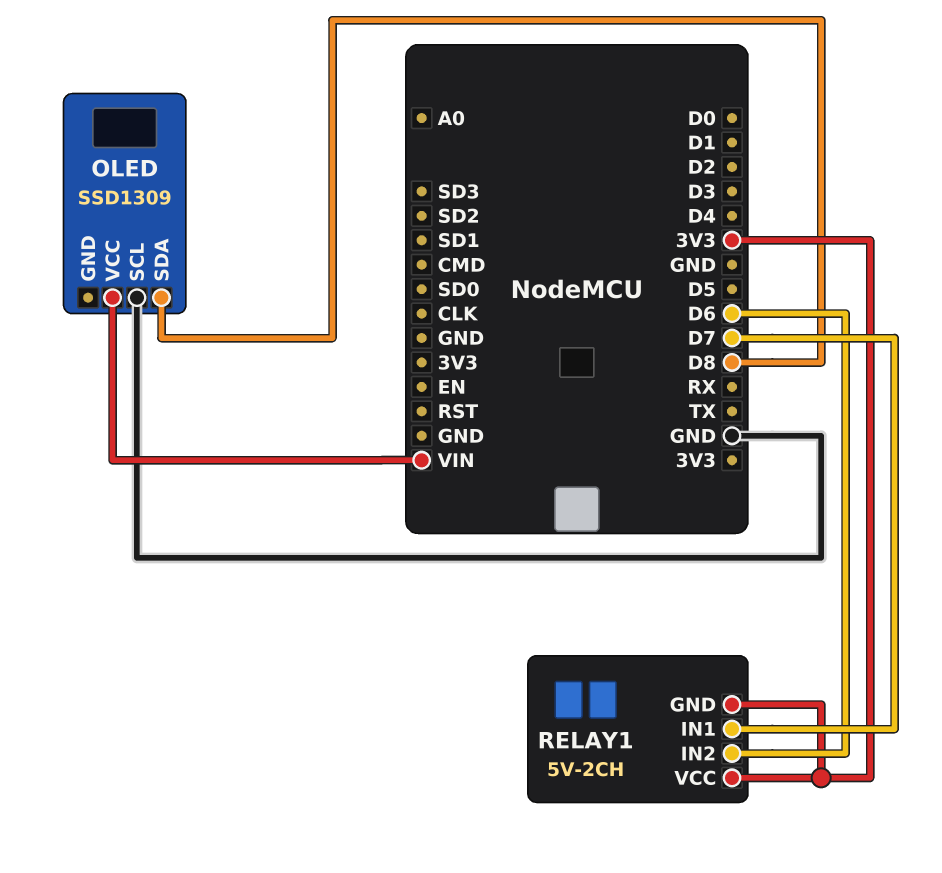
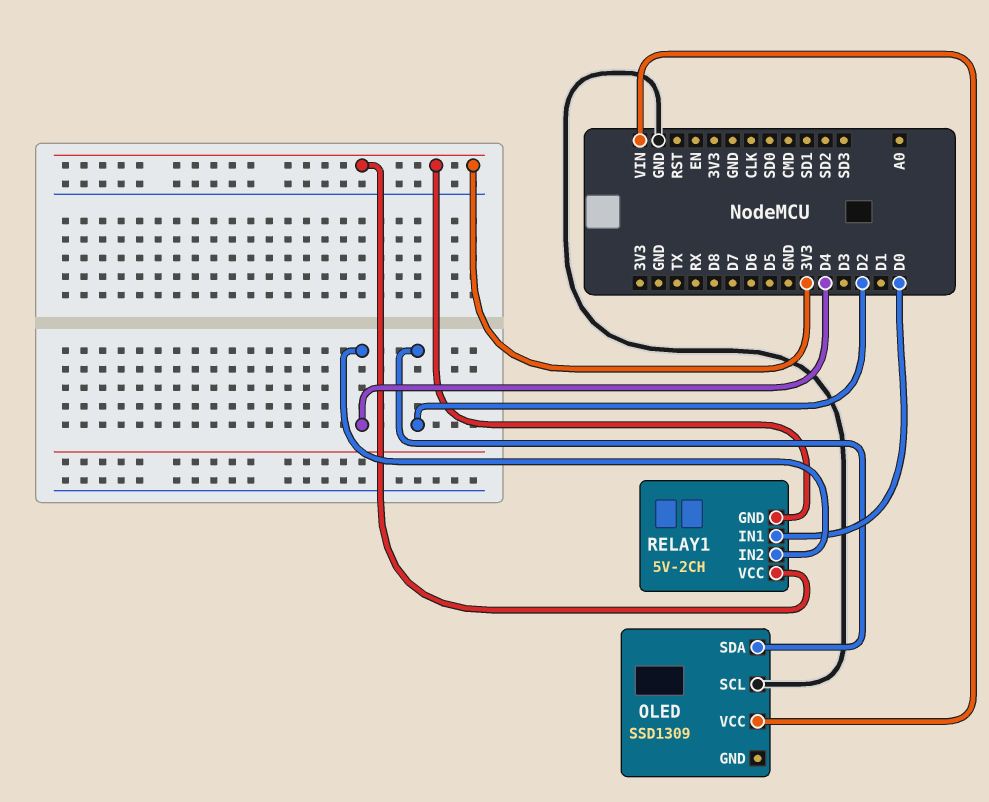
OLED pin SDA: D8 -> D2
RELAY1 pin IN1: D7 -> D0
RELAY1 pin IN2: D6 -> D4

